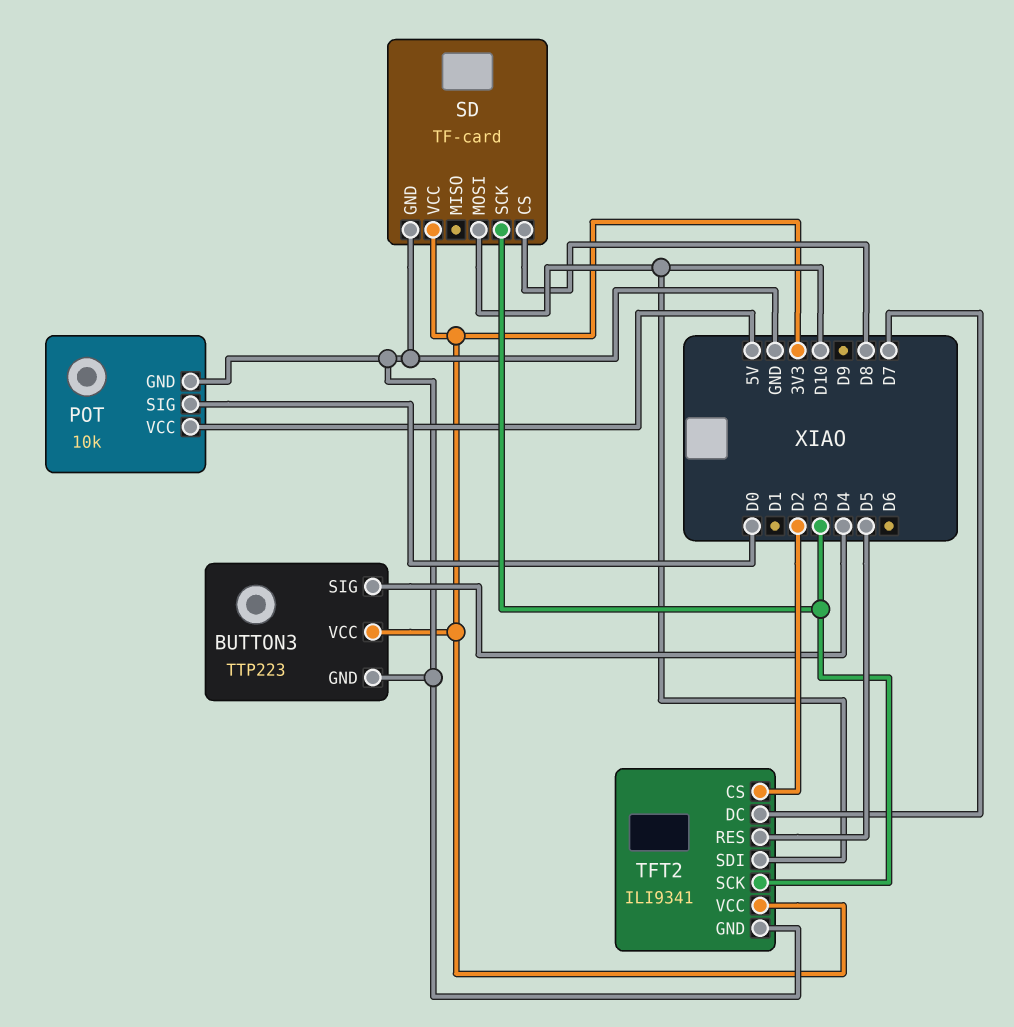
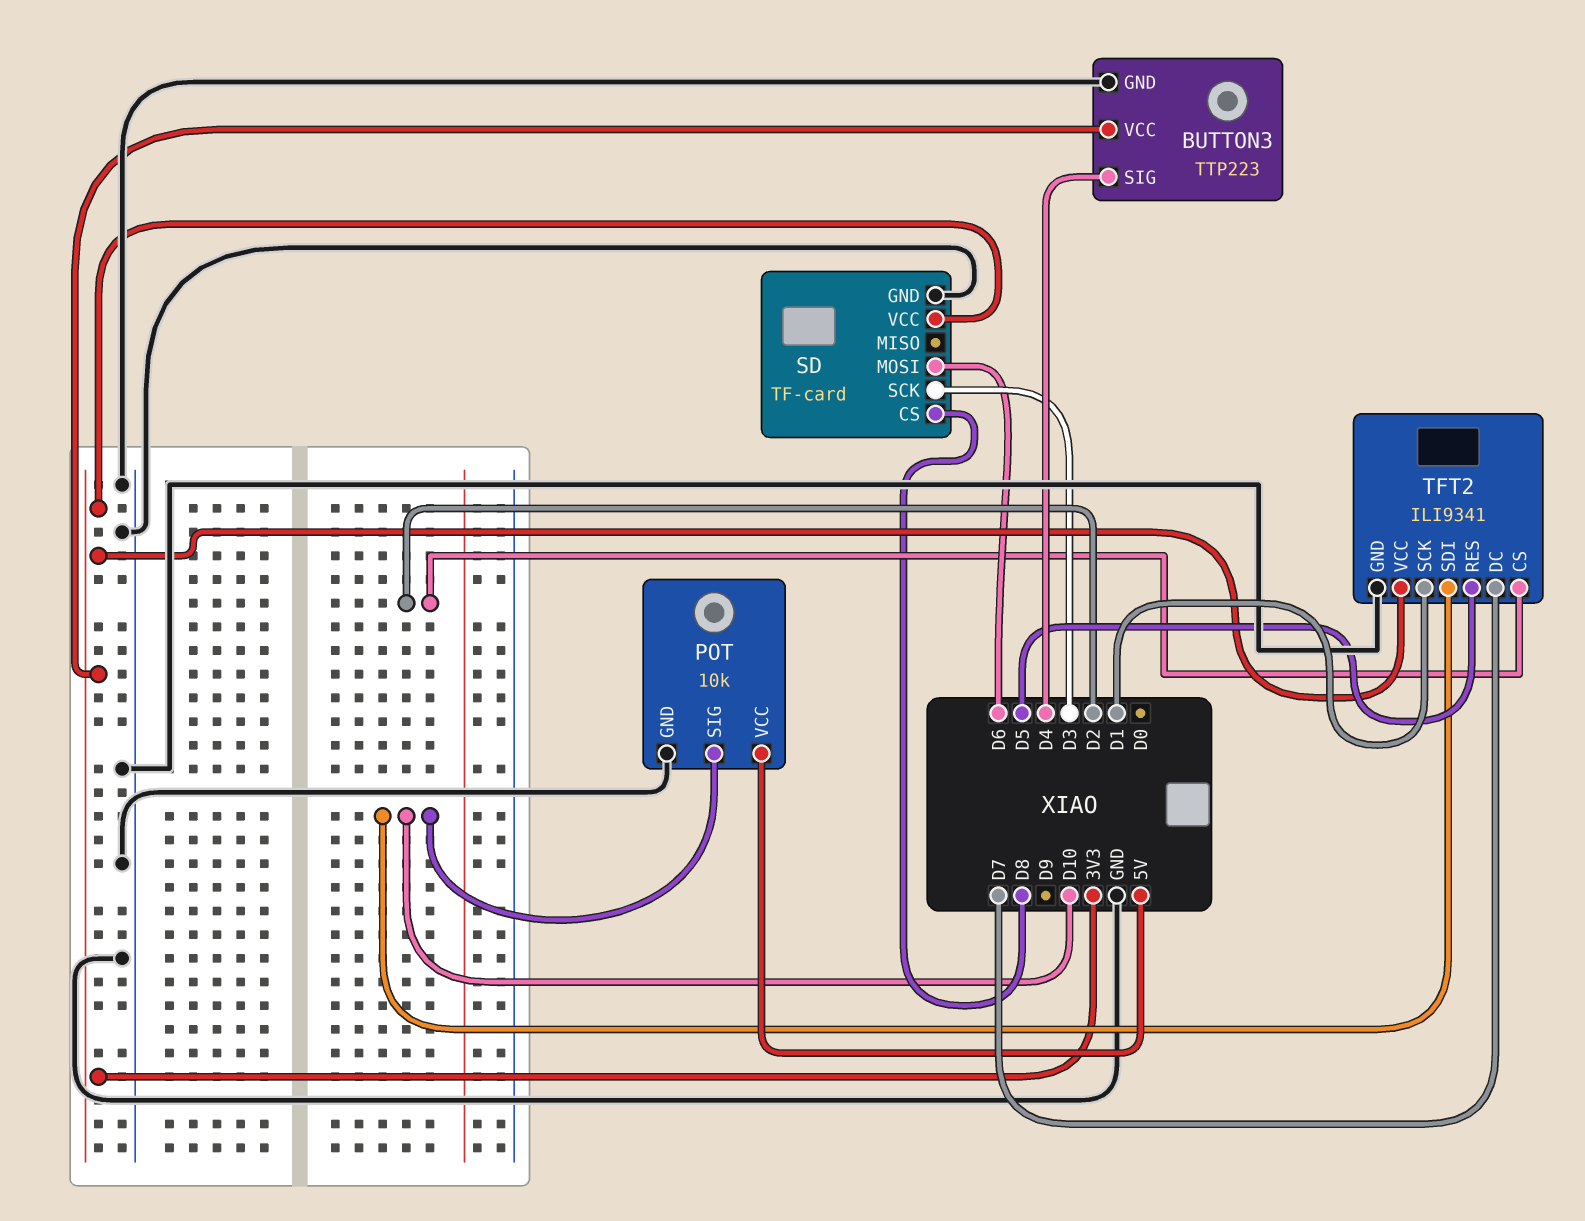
POT pin SIG: D0 -> D10
SD pin MOSI: D10 -> D6
TFT2 pin SCK: D3 -> D1

